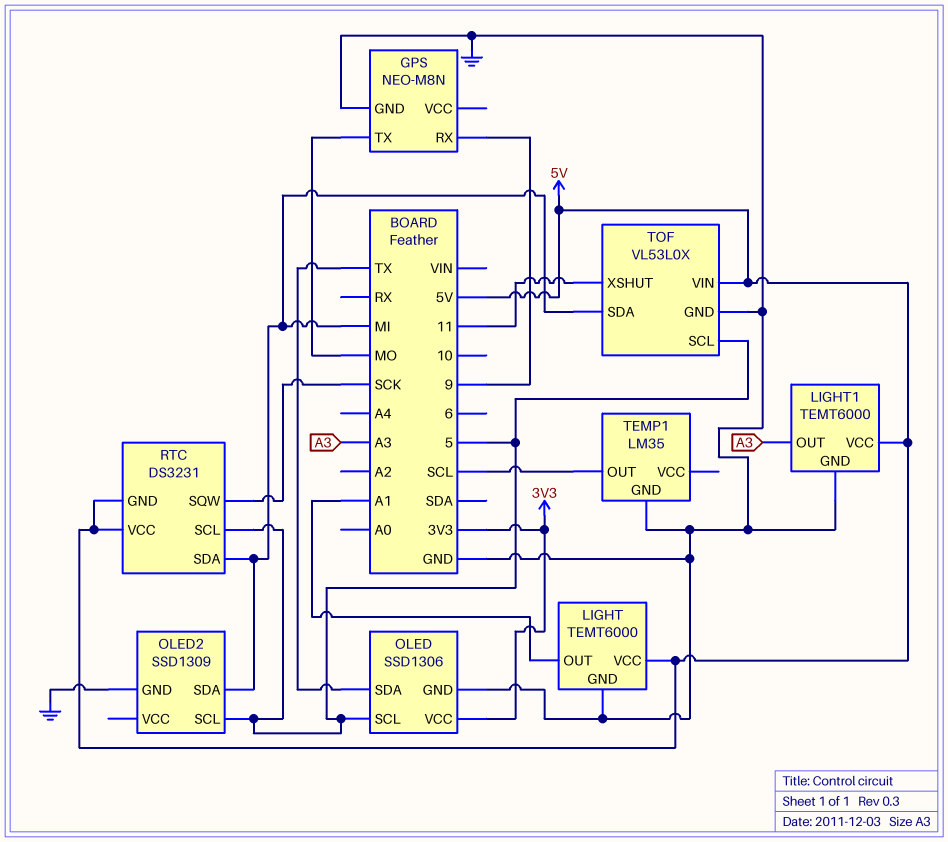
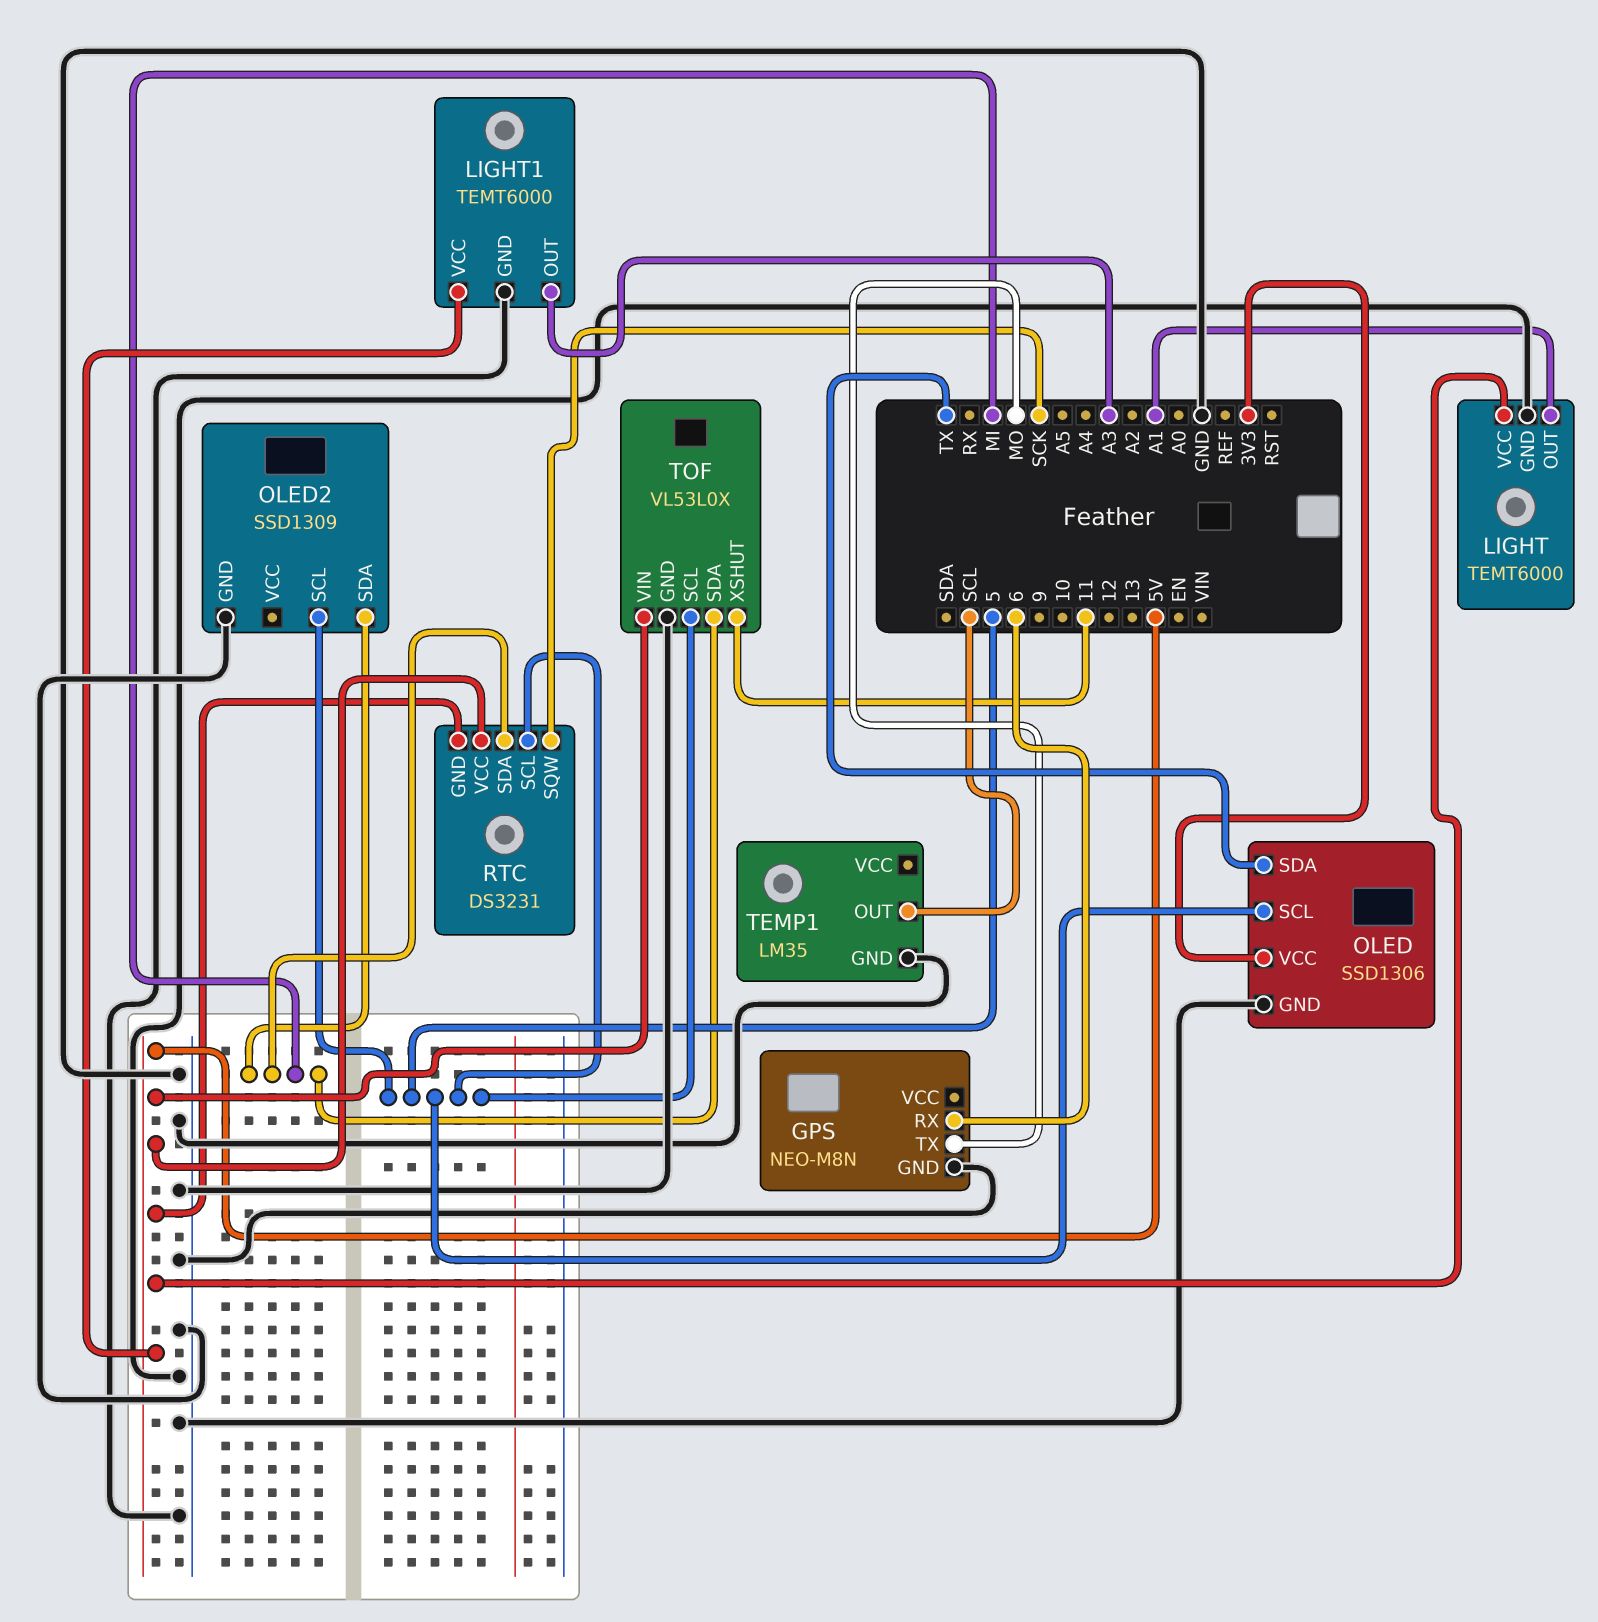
GPS pin RX: 9 -> 6

